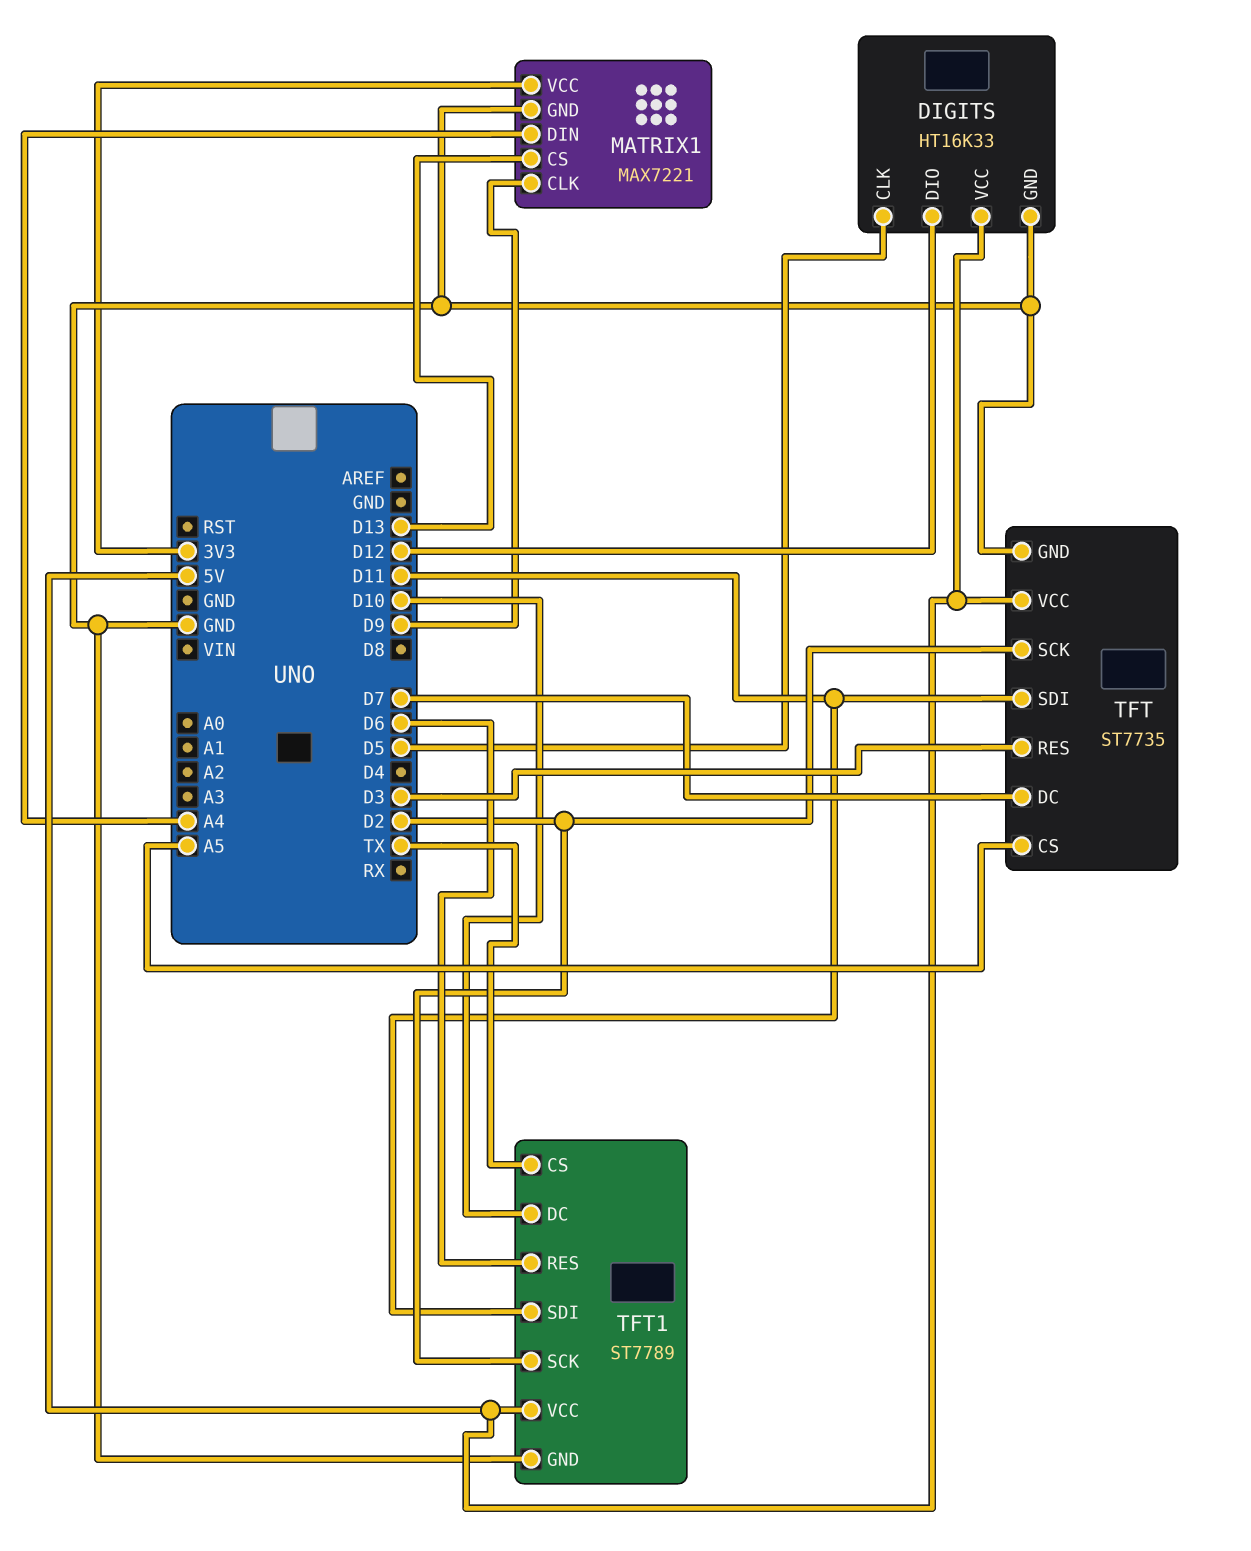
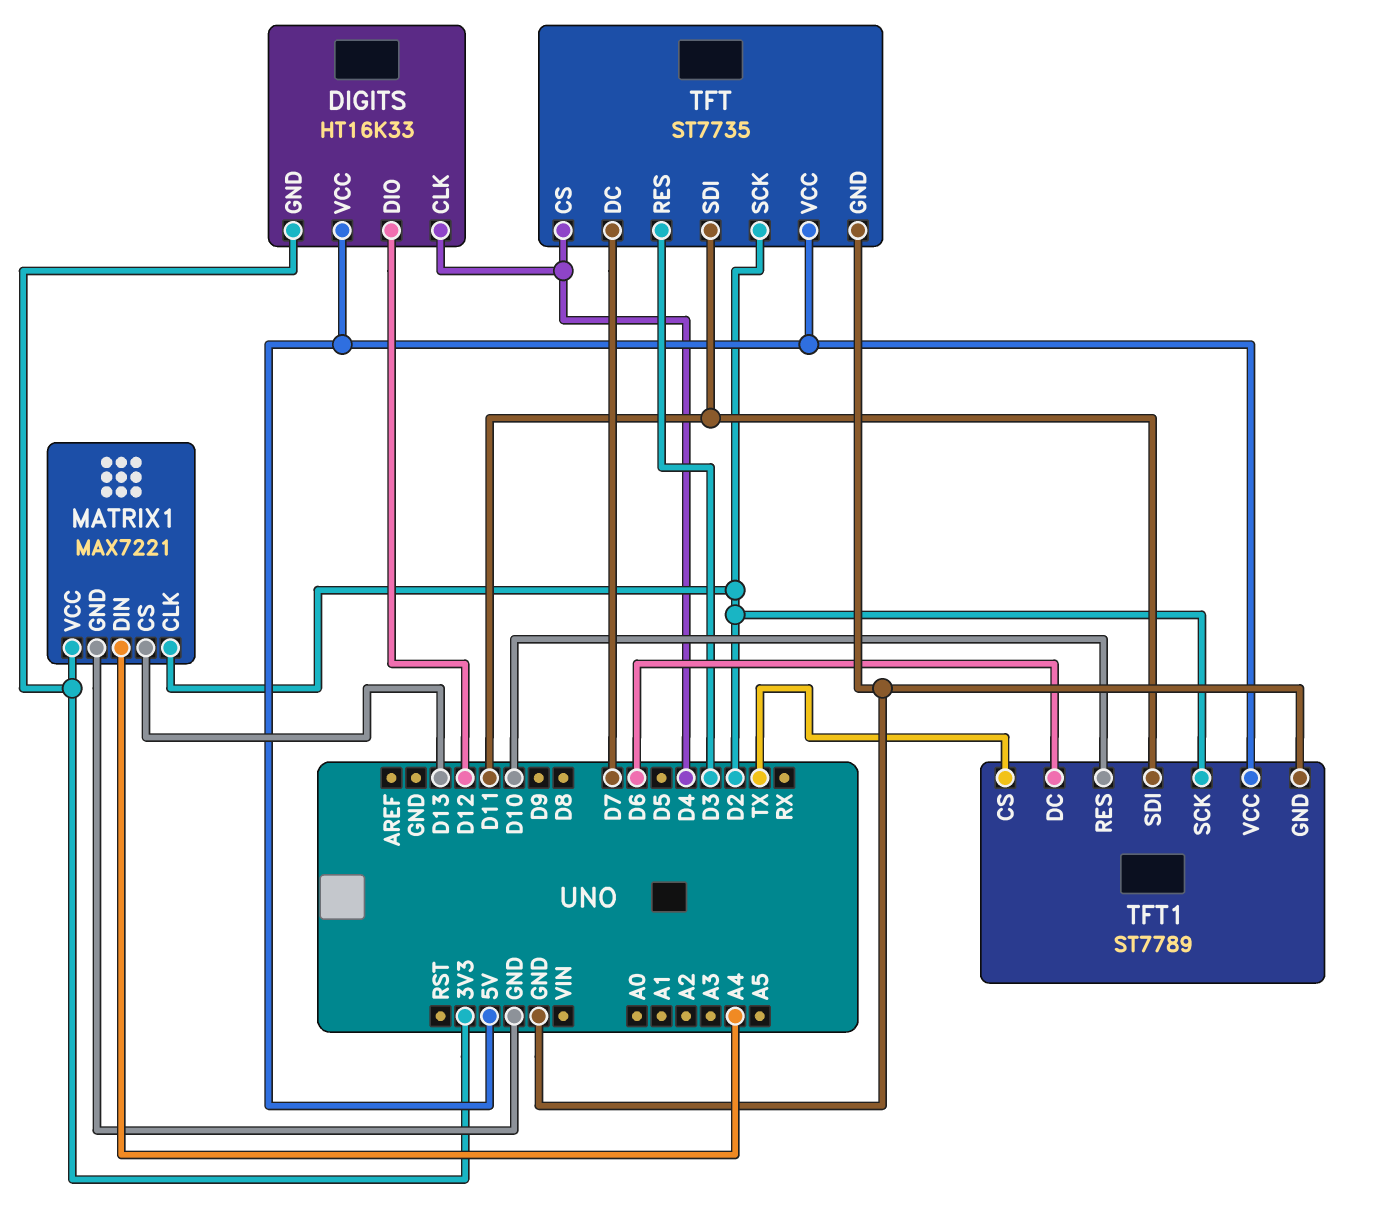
DIGITS pin CLK: D5 -> D4
DIGITS pin GND: GND -> 3V3
MATRIX1 pin CLK: D9 -> D2
TFT pin CS: A5 -> D4
TFT1 pin DC: D10 -> D6
TFT1 pin RES: D6 -> D10

